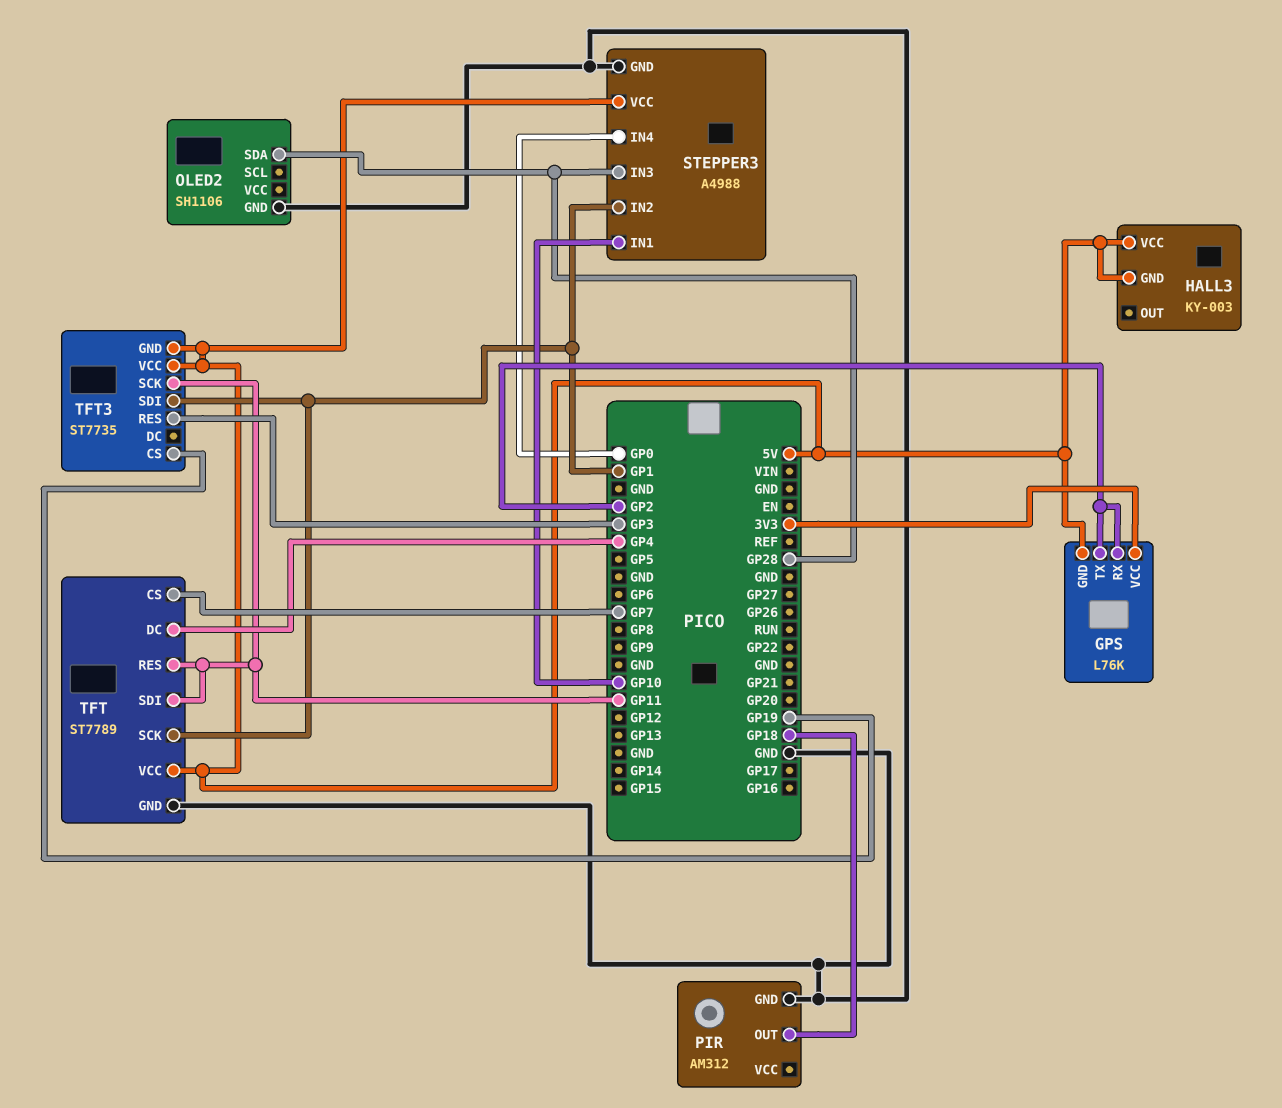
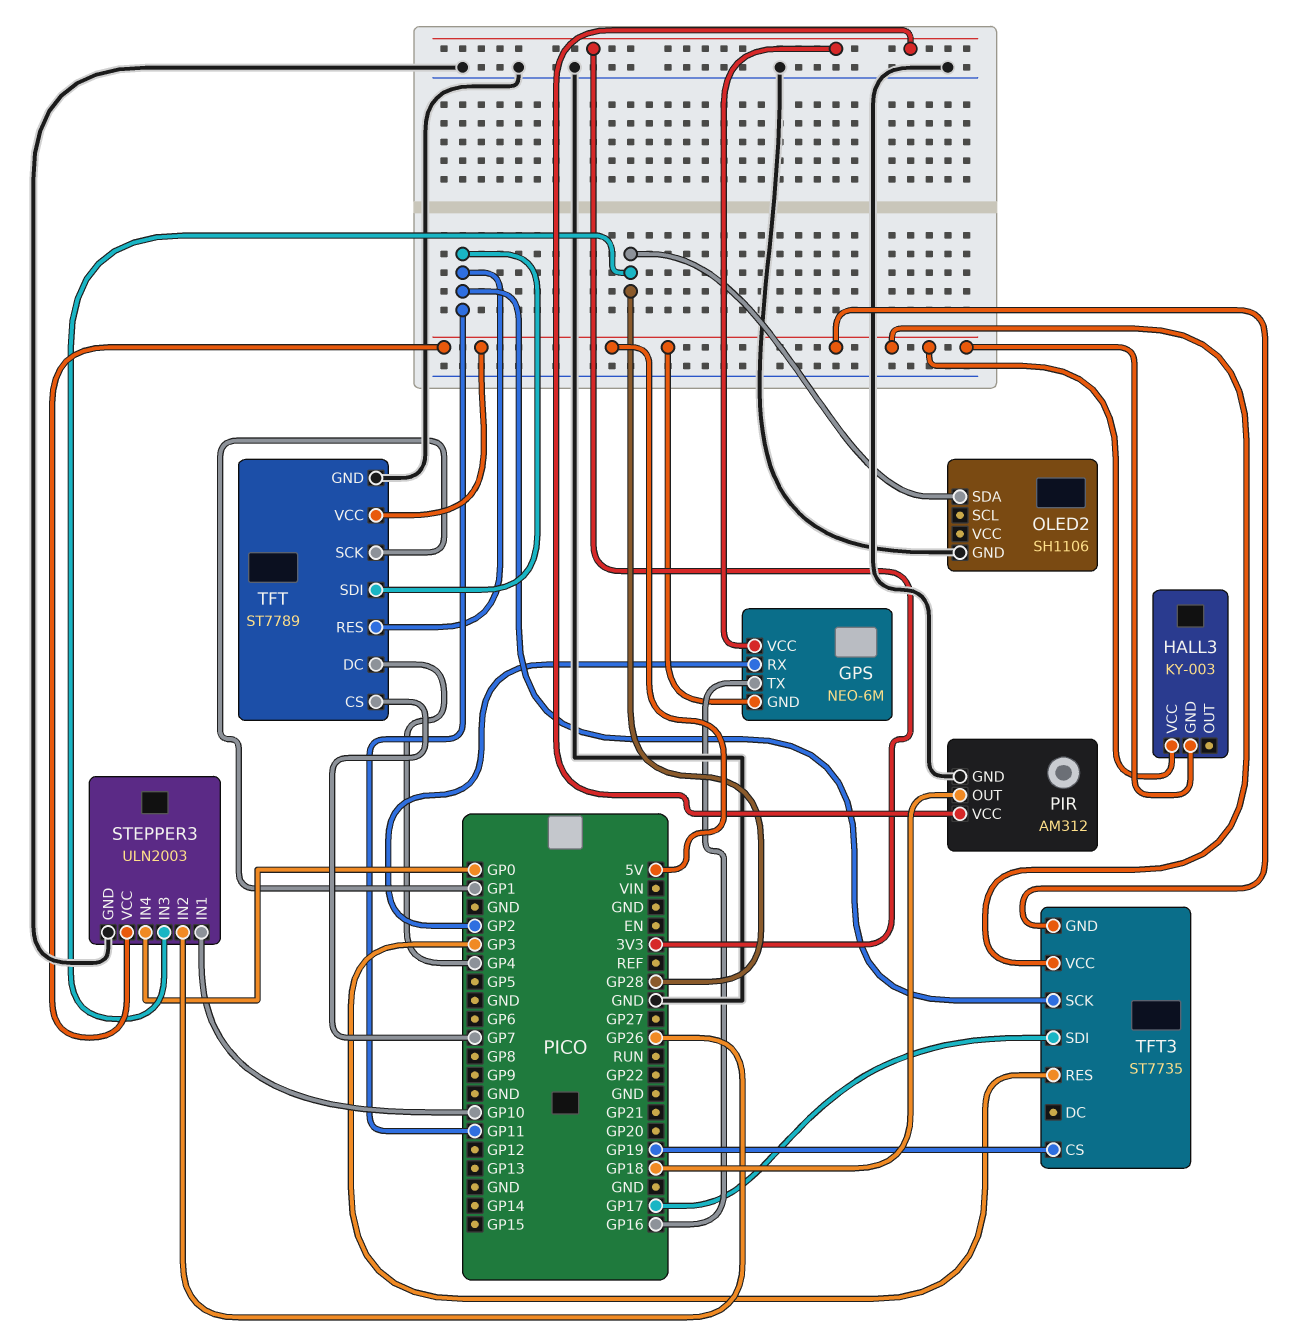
GPS: L76K -> NEO-6M
GPS pin TX: GP2 -> GP16
PIR pin VCC: none -> 3V3
STEPPER3: A4988 -> ULN2003
STEPPER3 pin IN2: GP1 -> GP26
TFT3 pin SDI: GP1 -> GP17

